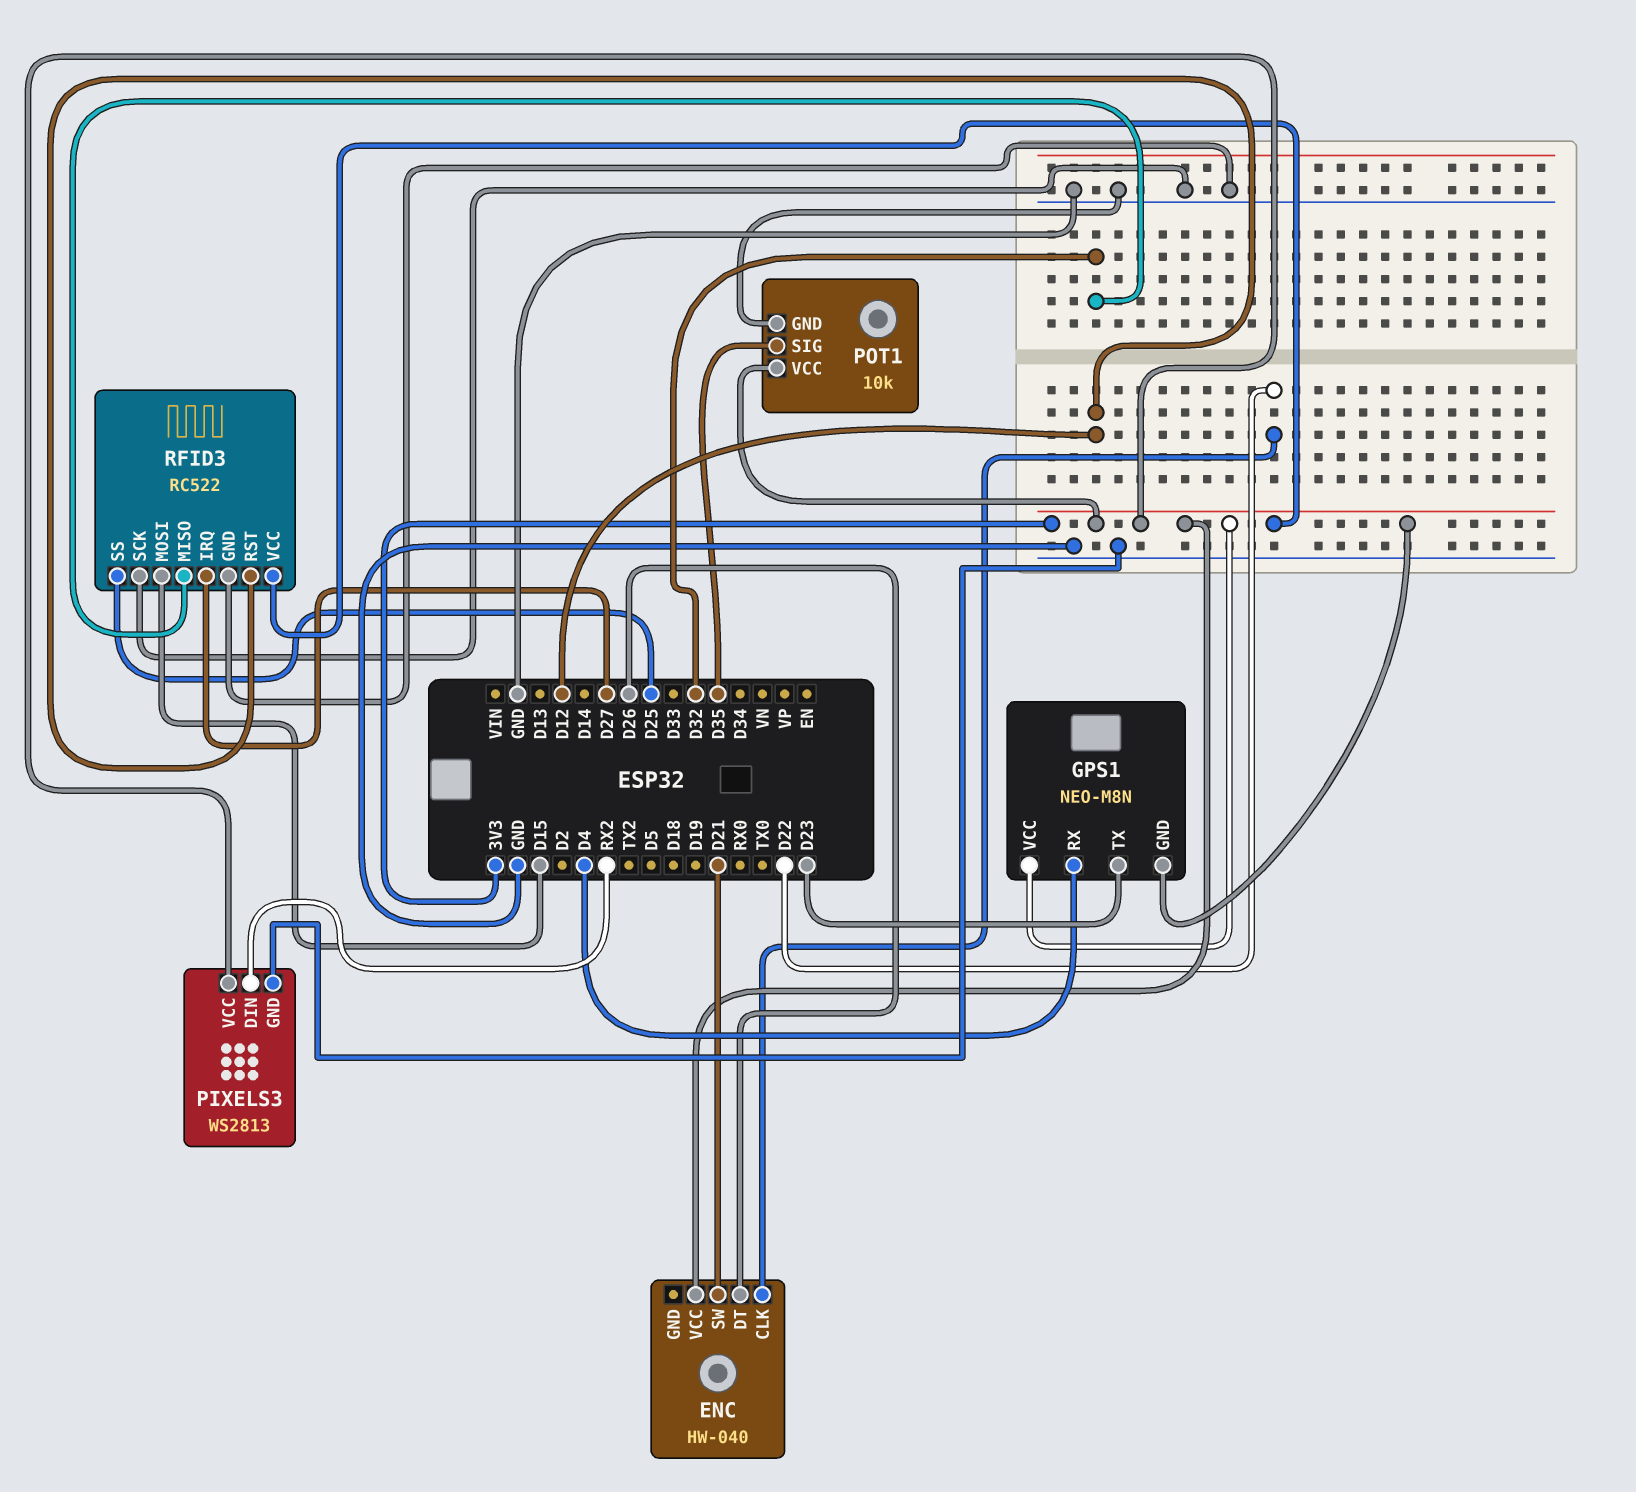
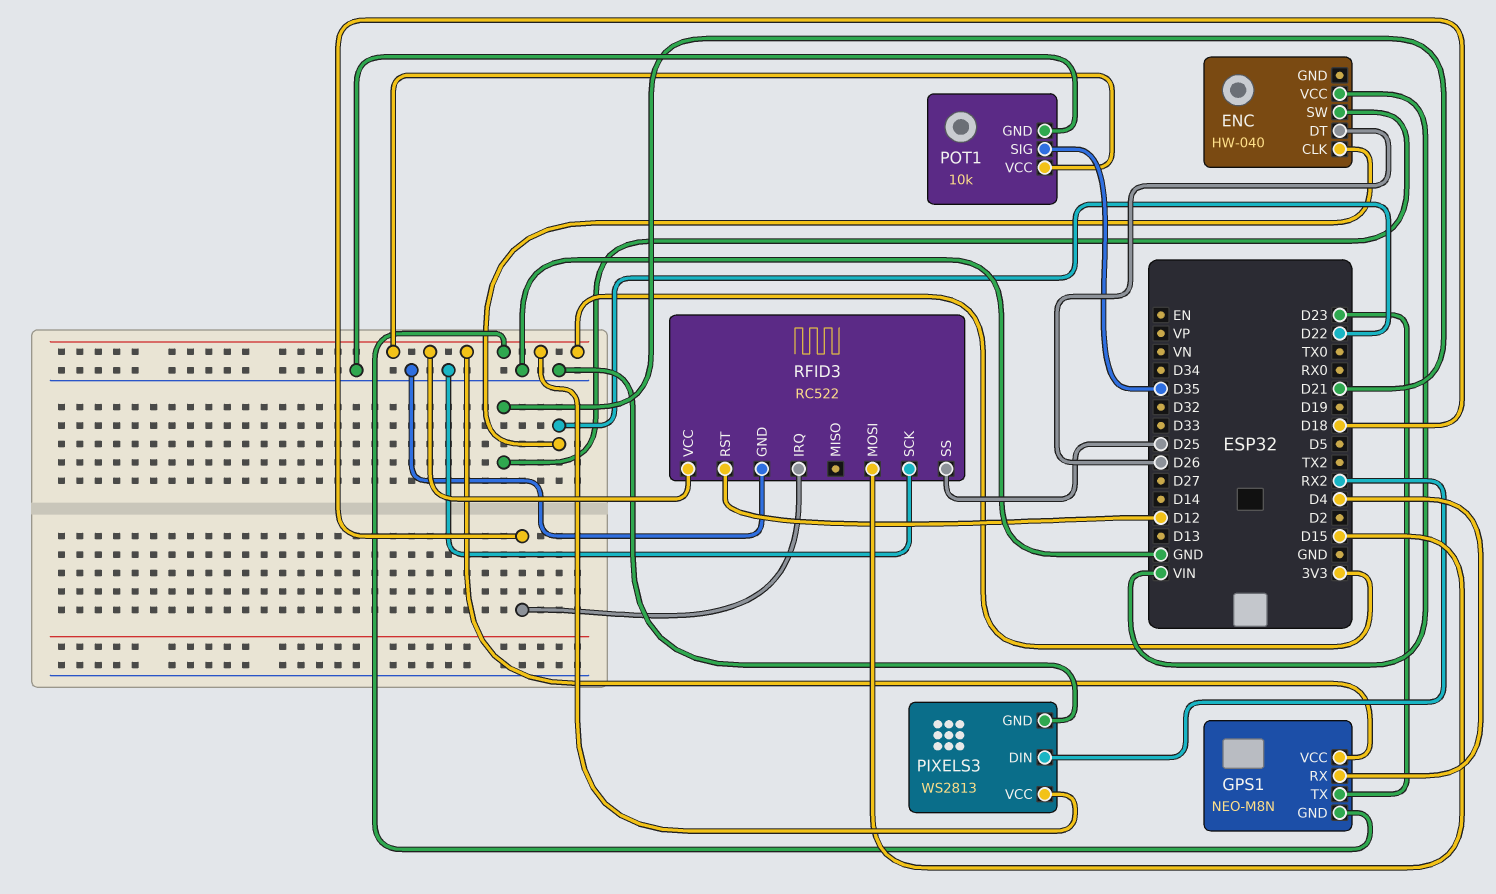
ENC pin VCC: 3V3 -> VIN
RFID3 pin IRQ: D27 -> D18
RFID3 pin MISO: D32 -> none

